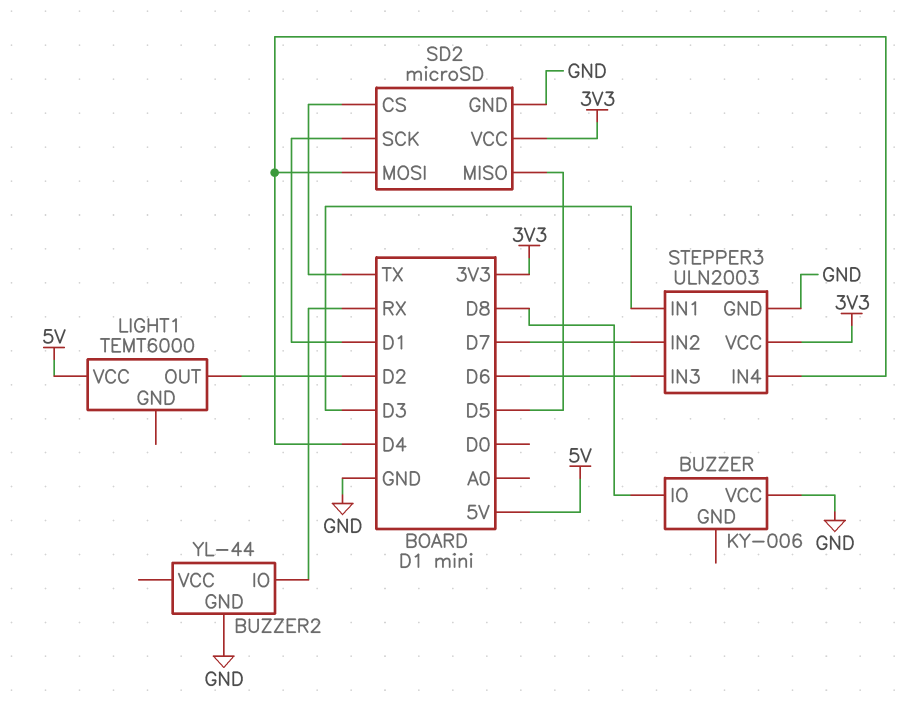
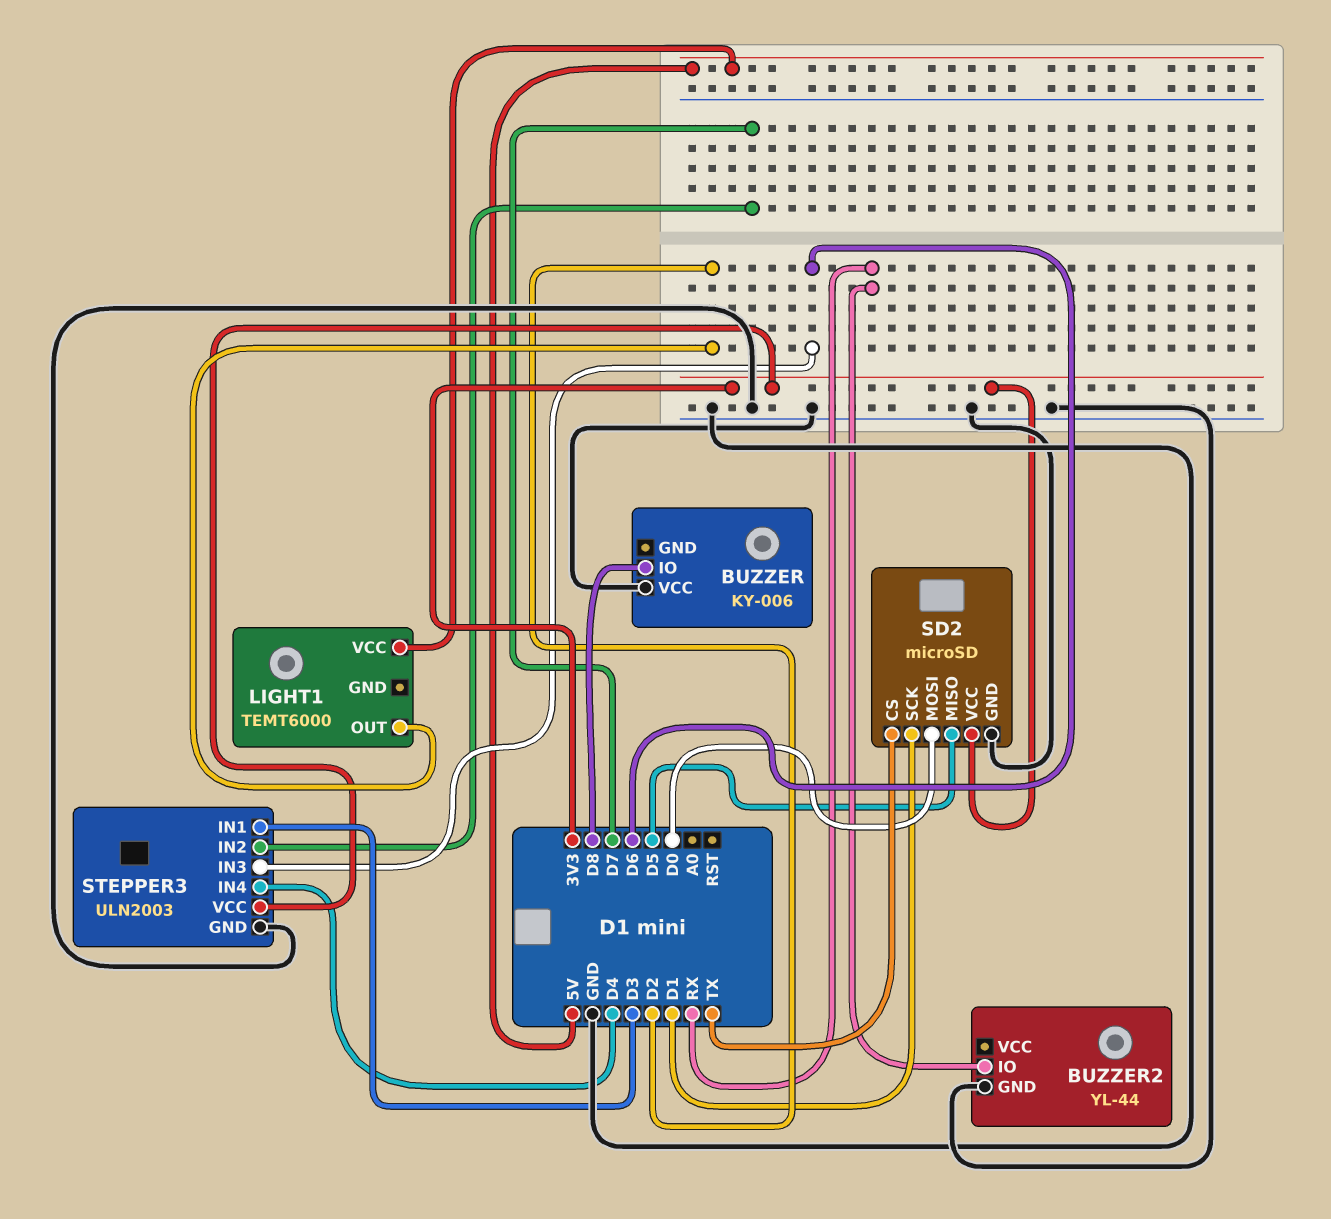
SD2 pin MOSI: D4 -> D0

